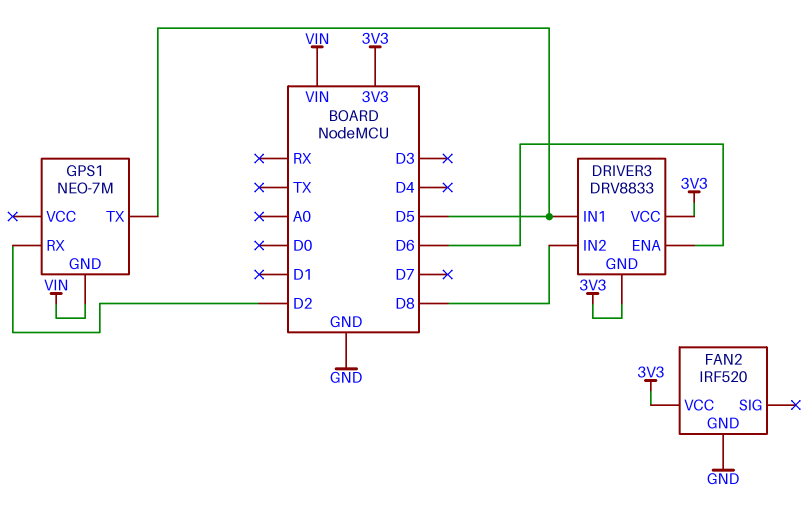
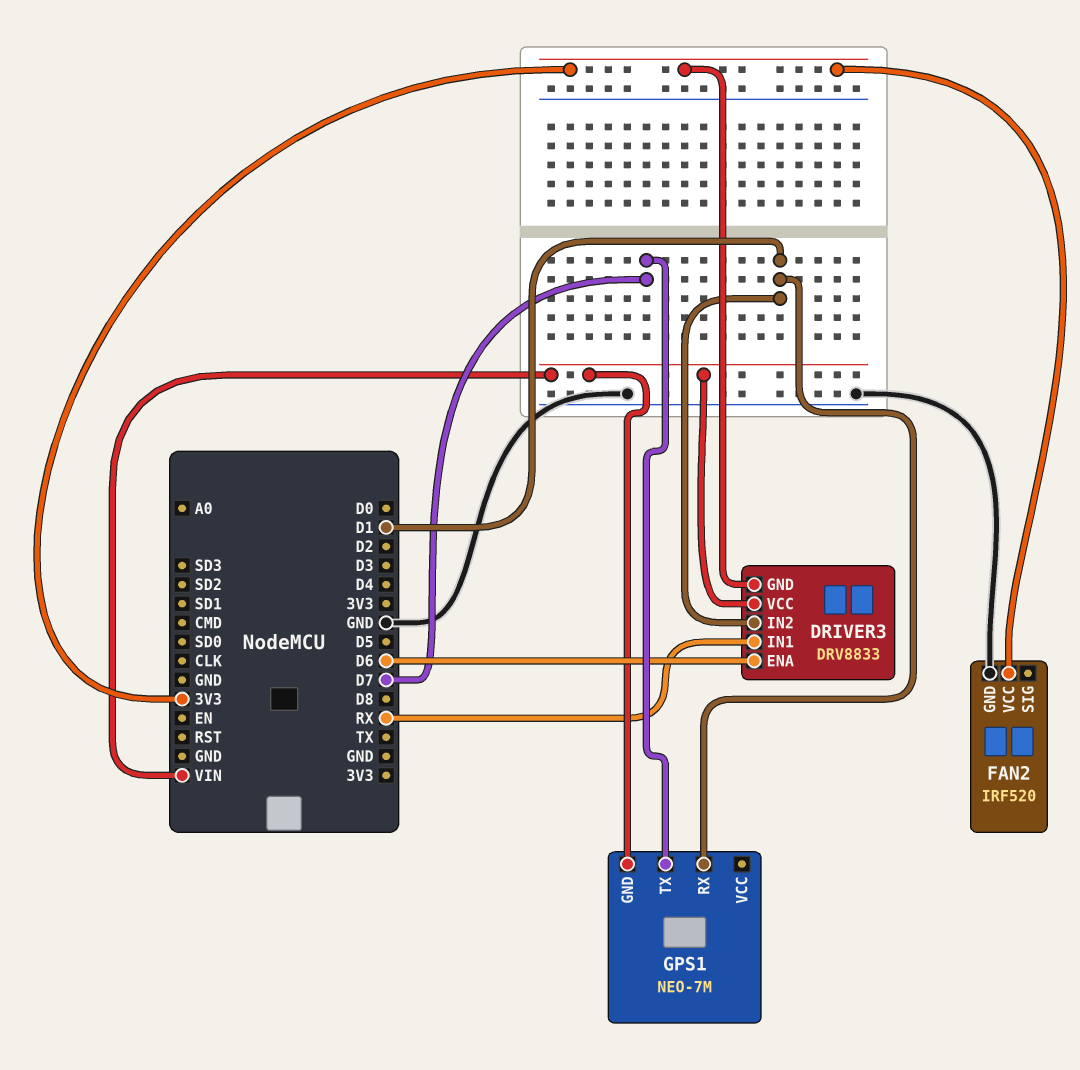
DRIVER3 pin IN1: D5 -> RX
DRIVER3 pin IN2: D8 -> D1
DRIVER3 pin VCC: 3V3 -> VIN
GPS1 pin RX: D2 -> D1
GPS1 pin TX: D5 -> D7

